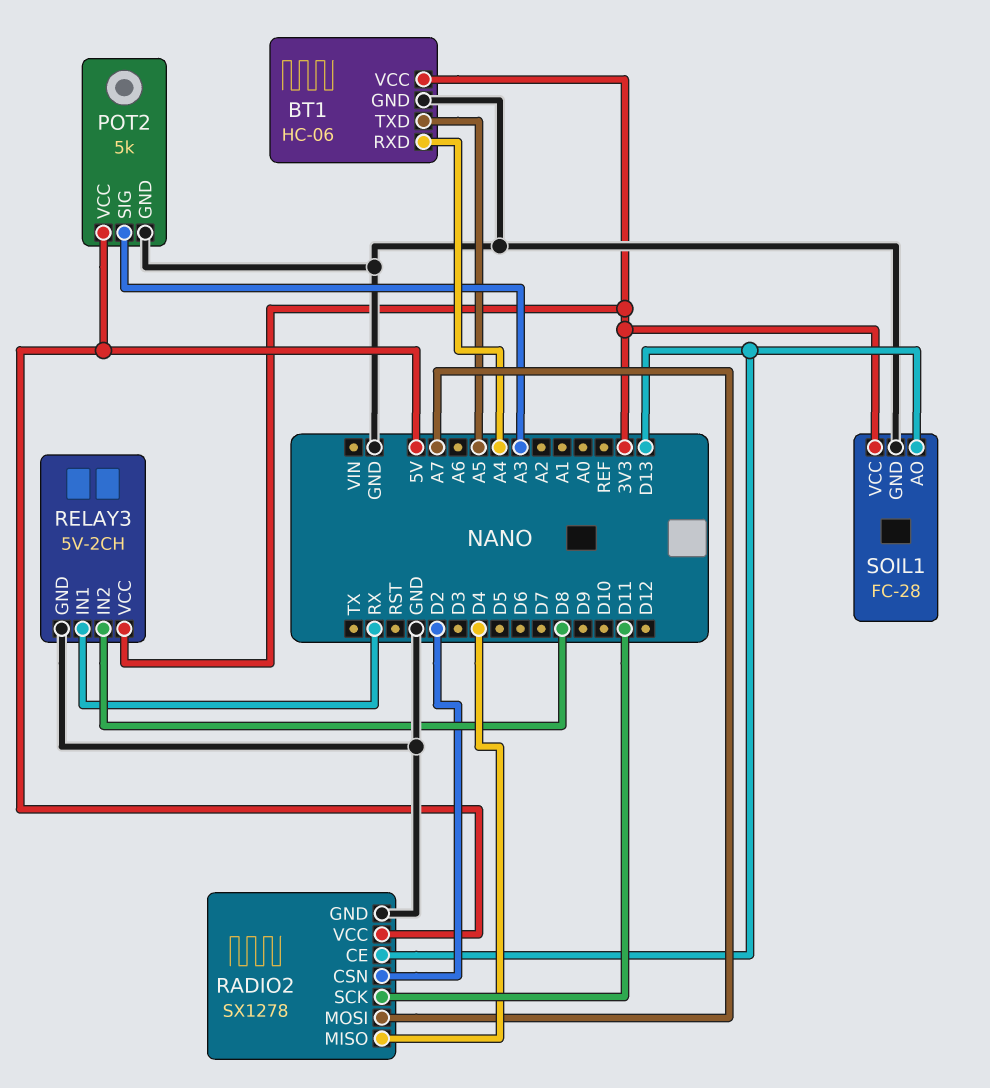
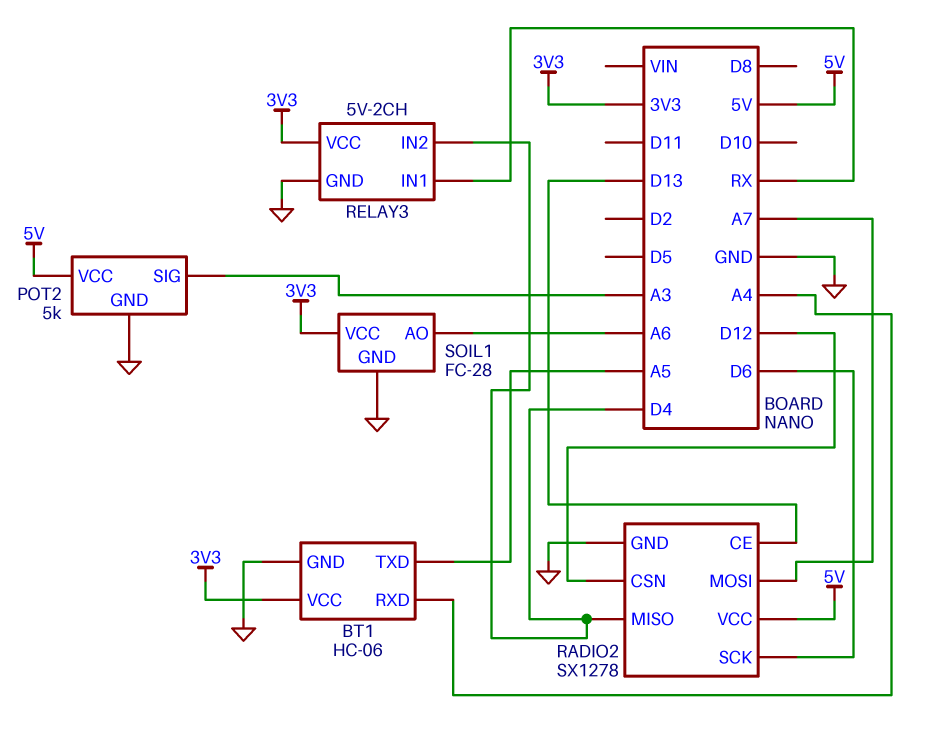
RADIO2 pin CSN: D2 -> D12
RADIO2 pin SCK: D11 -> D6
RELAY3 pin IN2: D8 -> D4
SOIL1 pin AO: D13 -> A6

